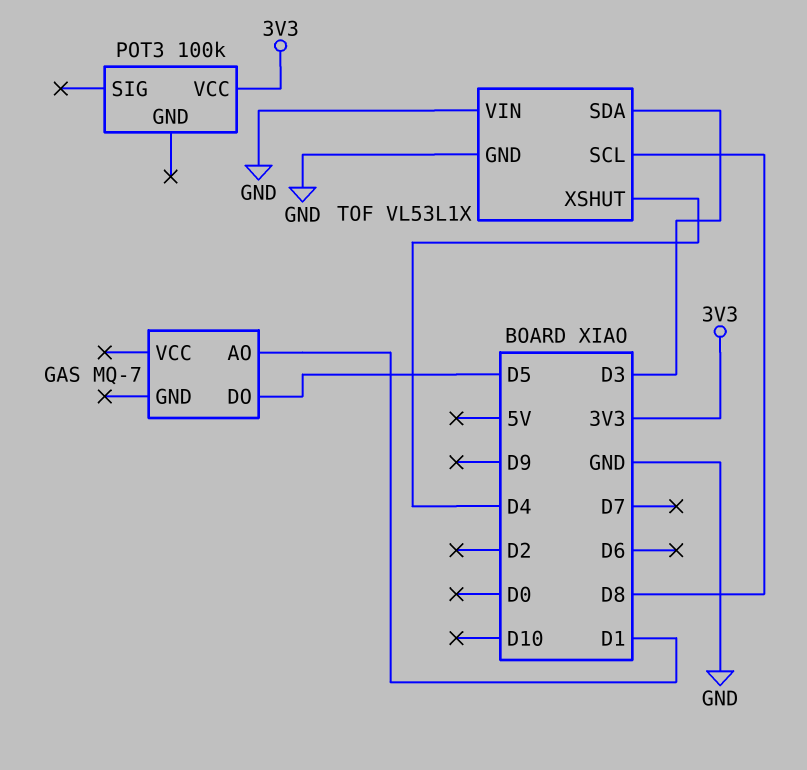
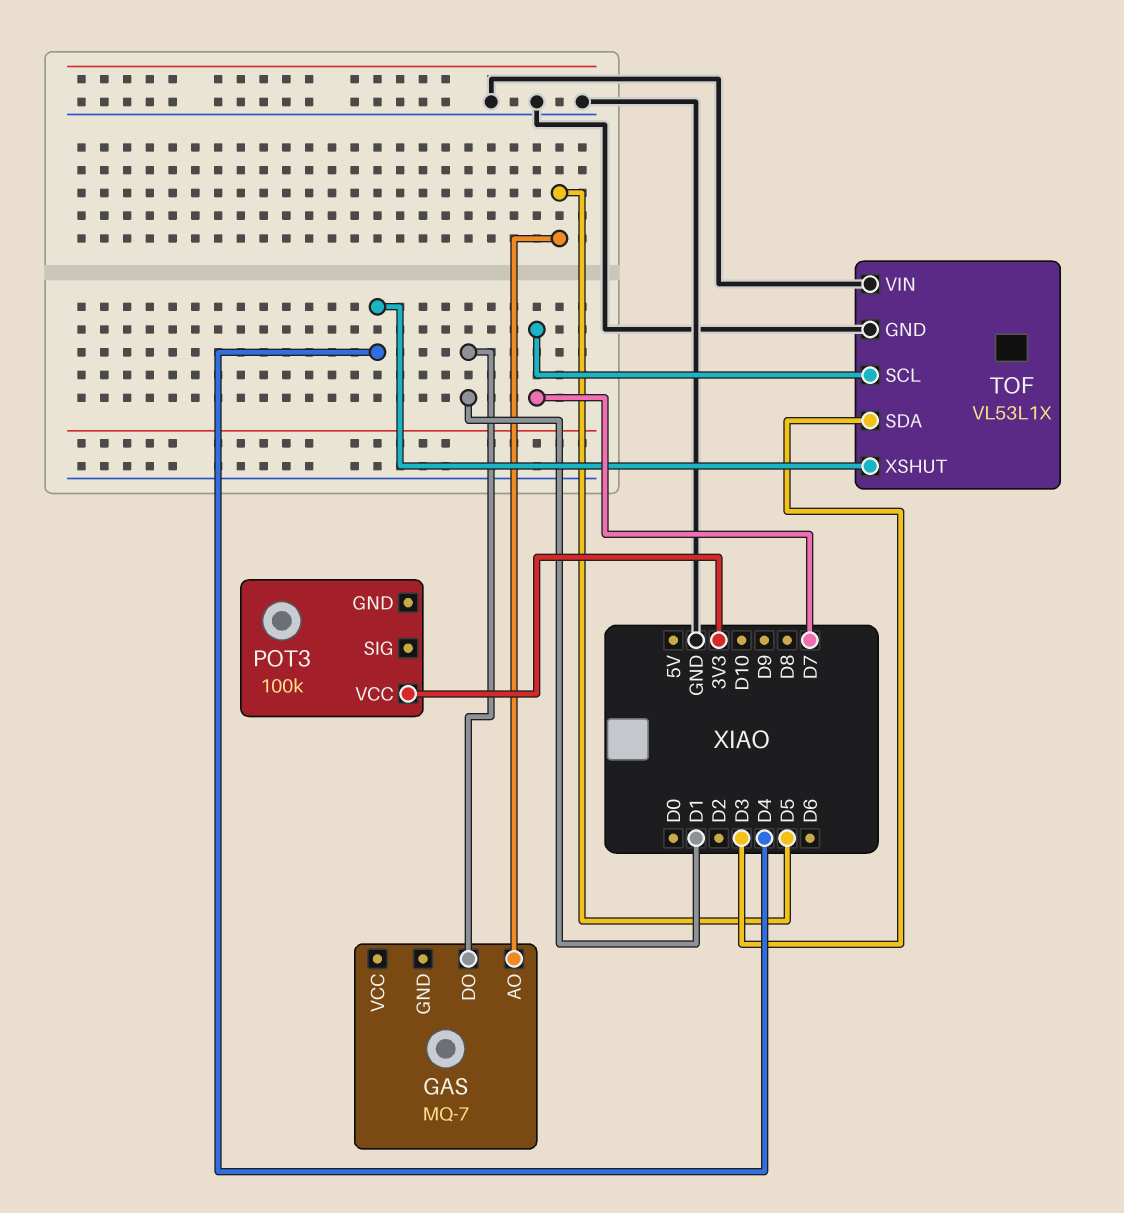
GAS pin AO: D1 -> D5
GAS pin DO: D5 -> D1
TOF pin SCL: D8 -> D7

